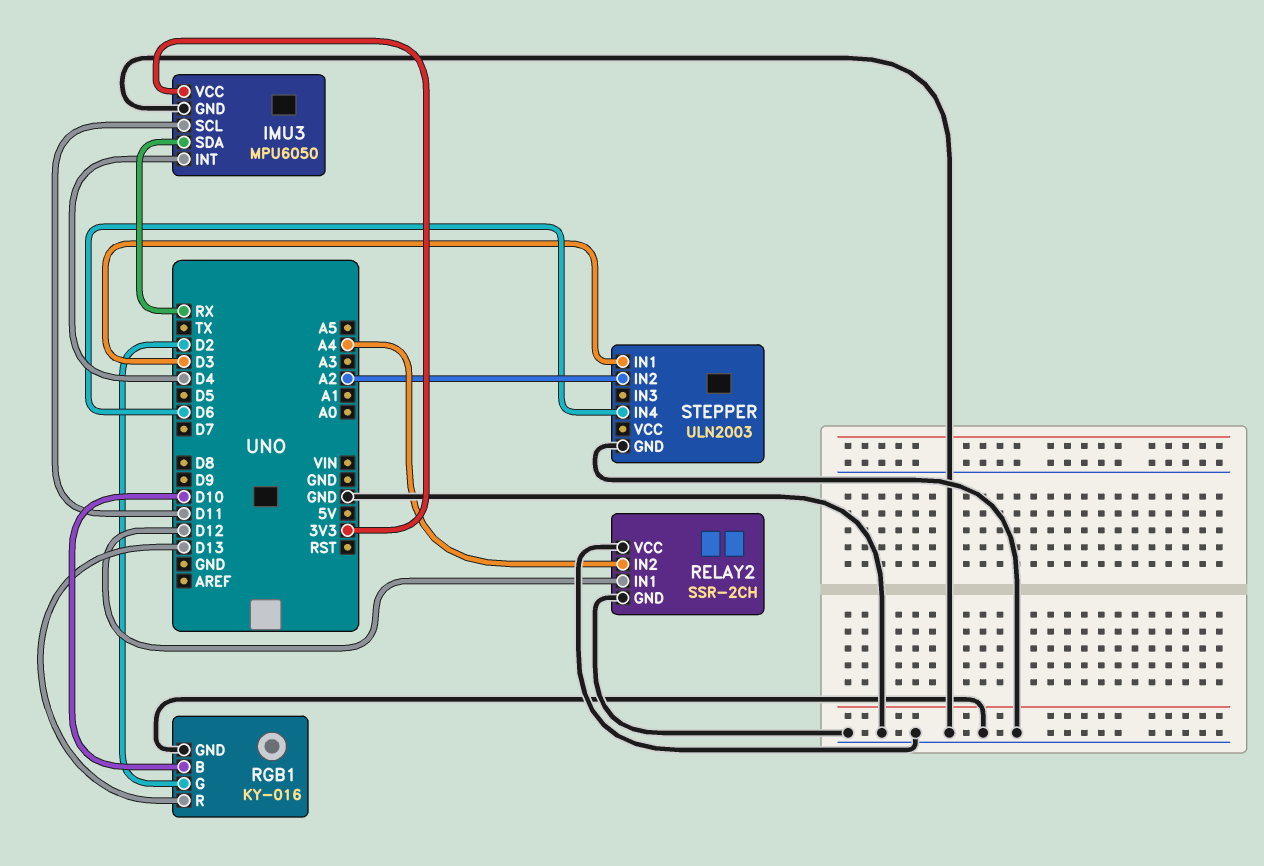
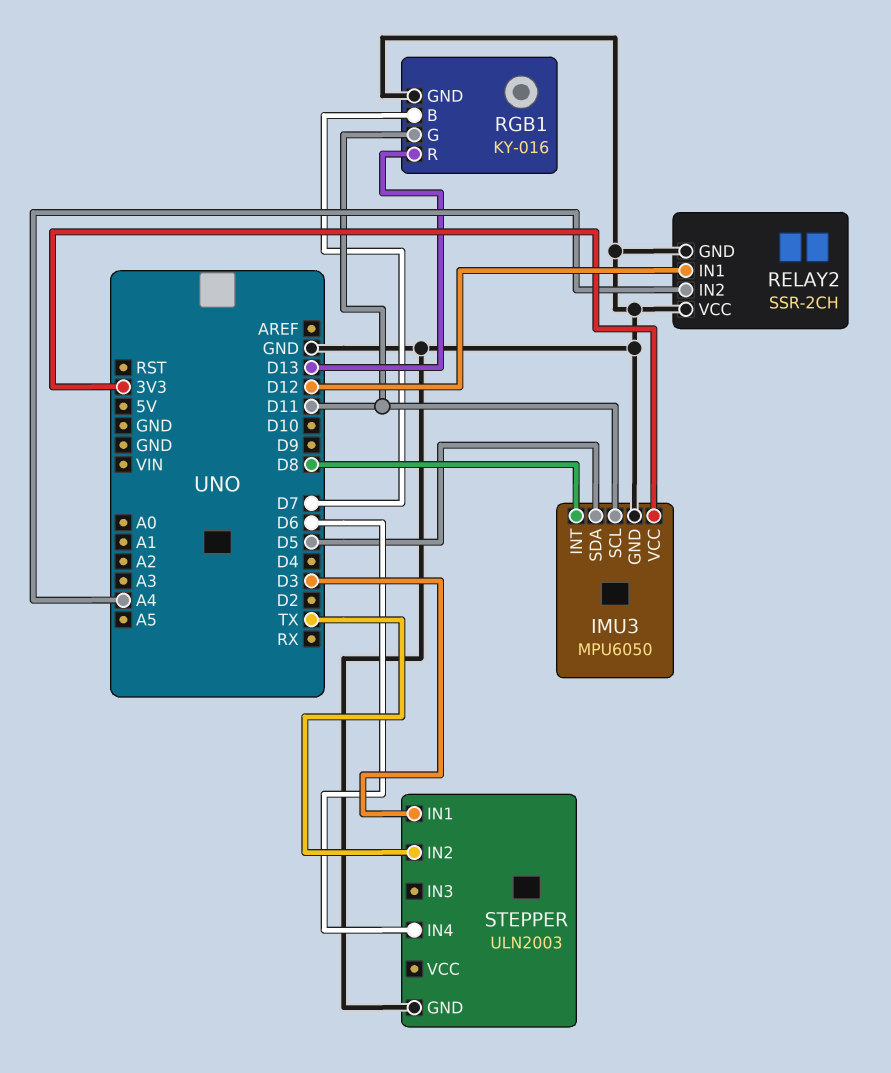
IMU3 pin INT: D4 -> D8
IMU3 pin SDA: RX -> D5
RGB1 pin B: D10 -> D7
RGB1 pin G: D2 -> D11
STEPPER pin IN2: A2 -> TX

